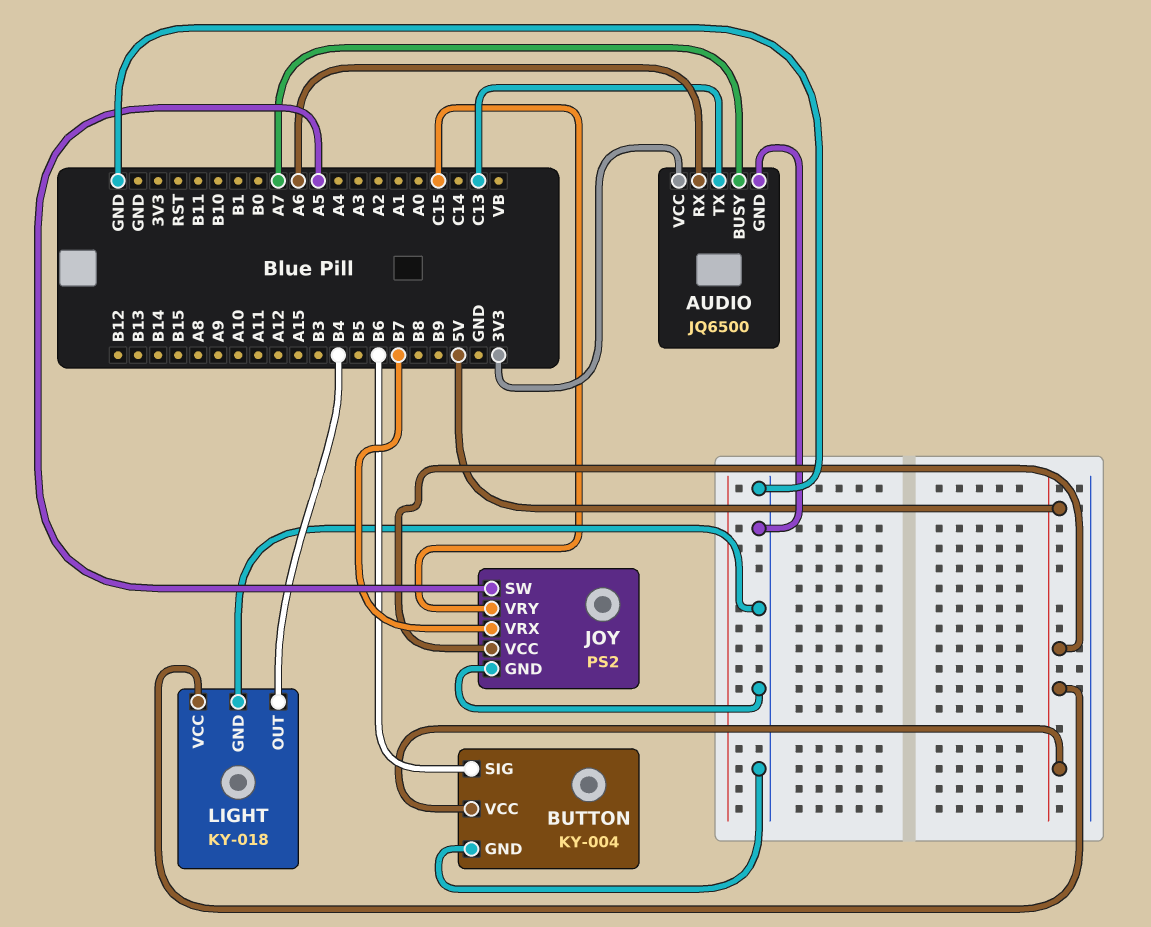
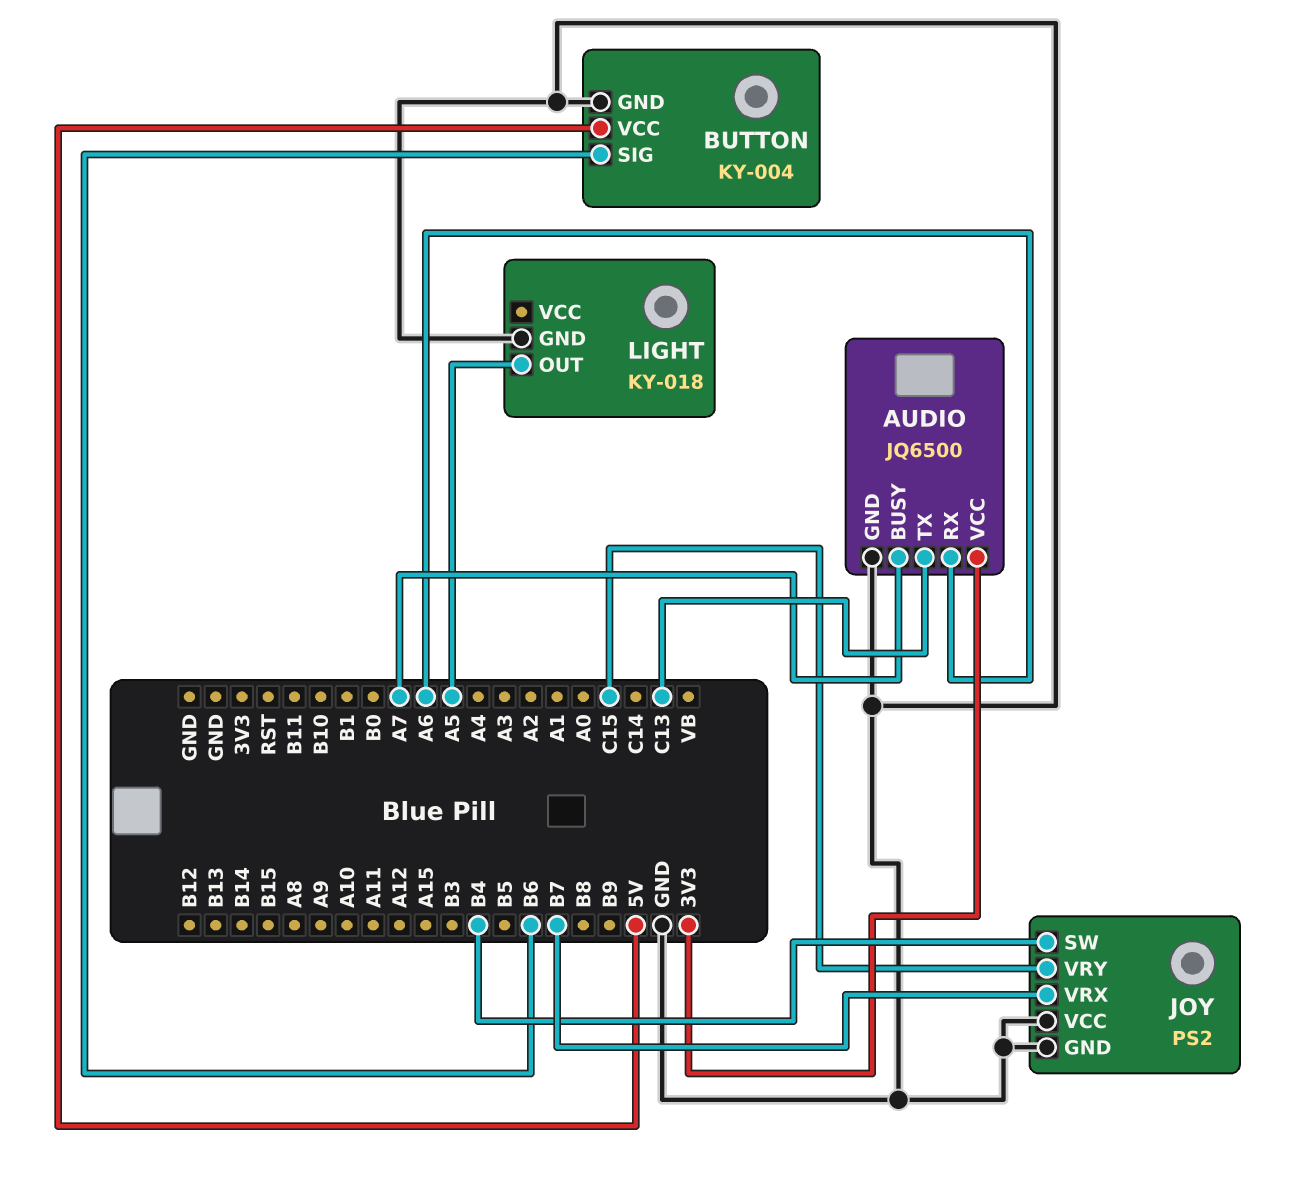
JOY pin SW: A5 -> B4
JOY pin VCC: 5V -> GND
LIGHT pin OUT: B4 -> A5
LIGHT pin VCC: 5V -> none

